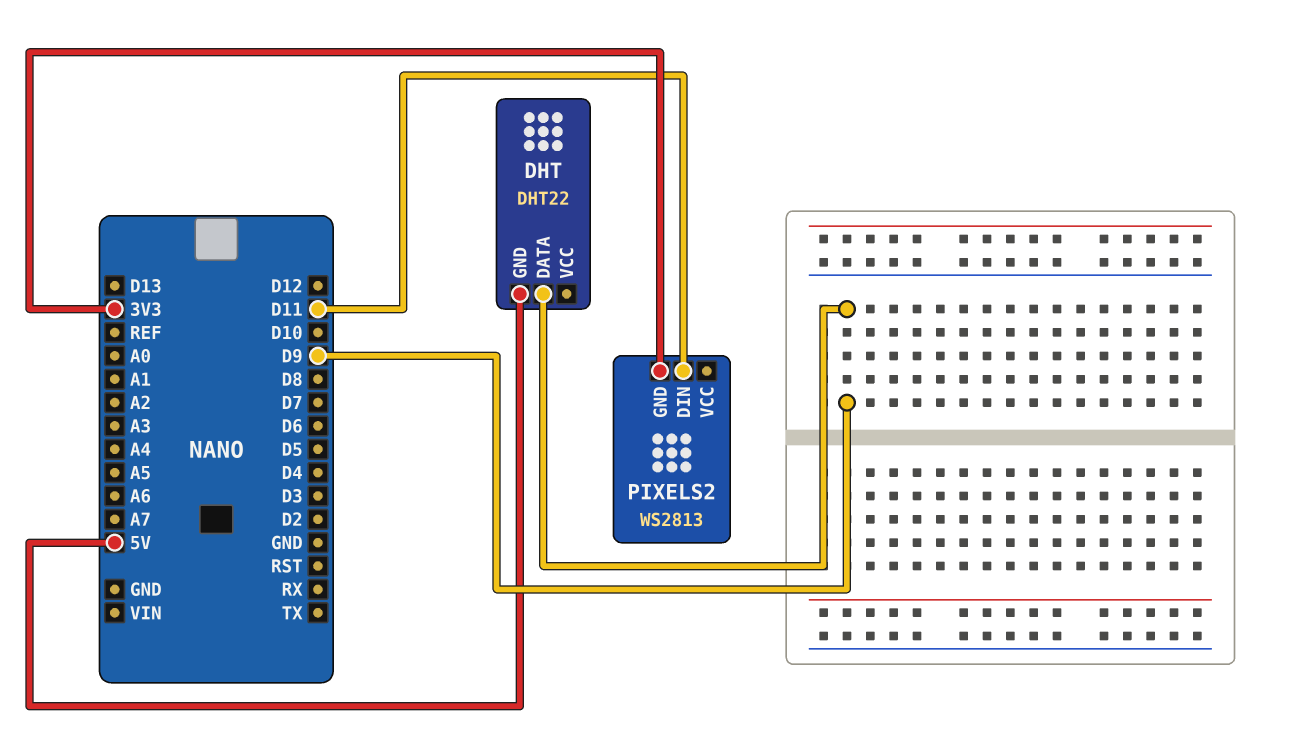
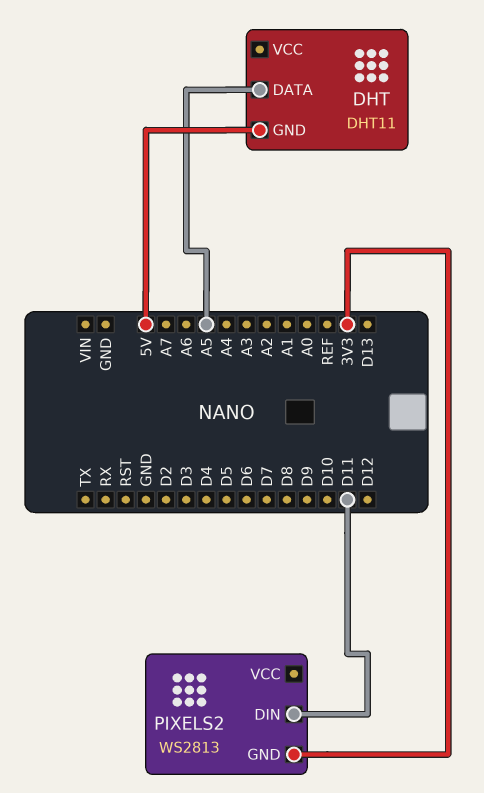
DHT: DHT22 -> DHT11
DHT pin DATA: D9 -> A5

